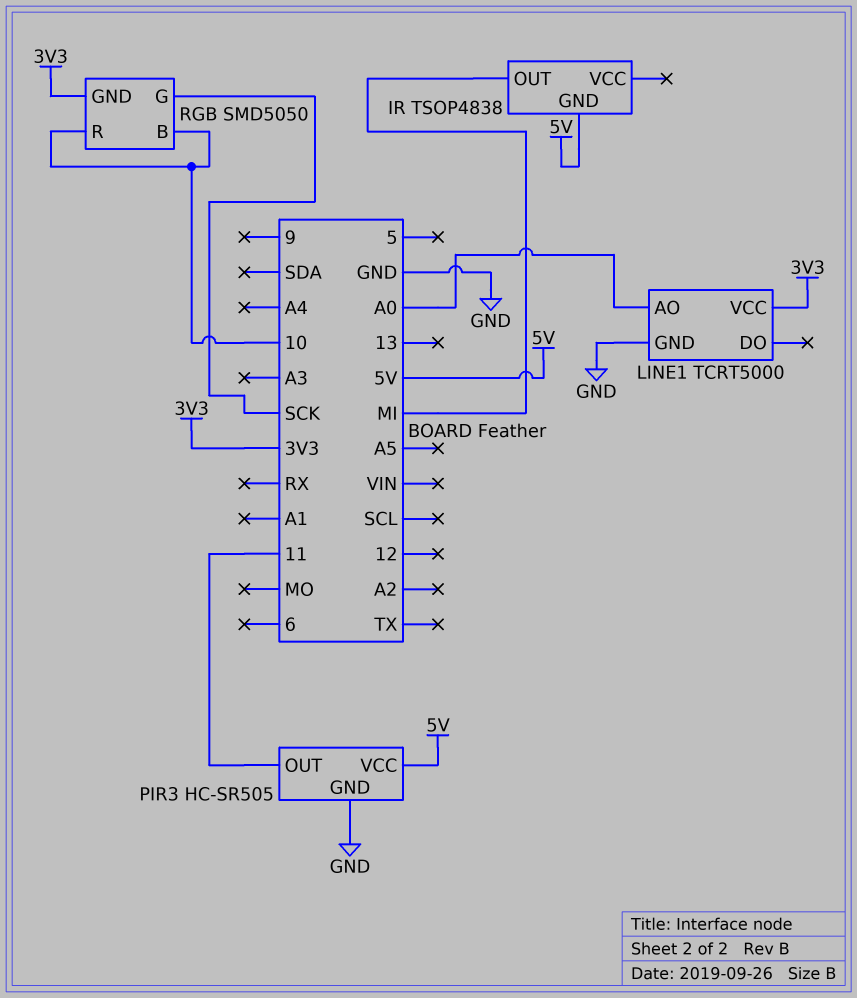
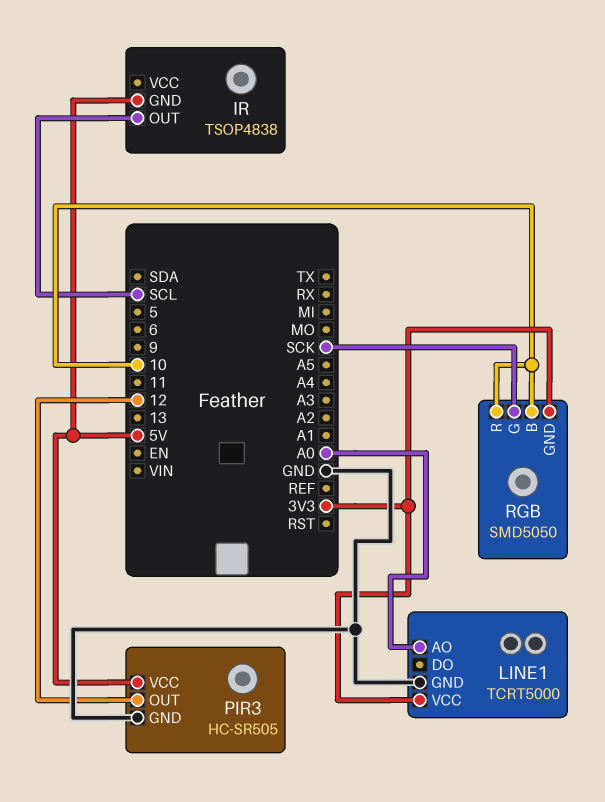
IR pin OUT: MI -> SCL
PIR3 pin OUT: 11 -> 12

